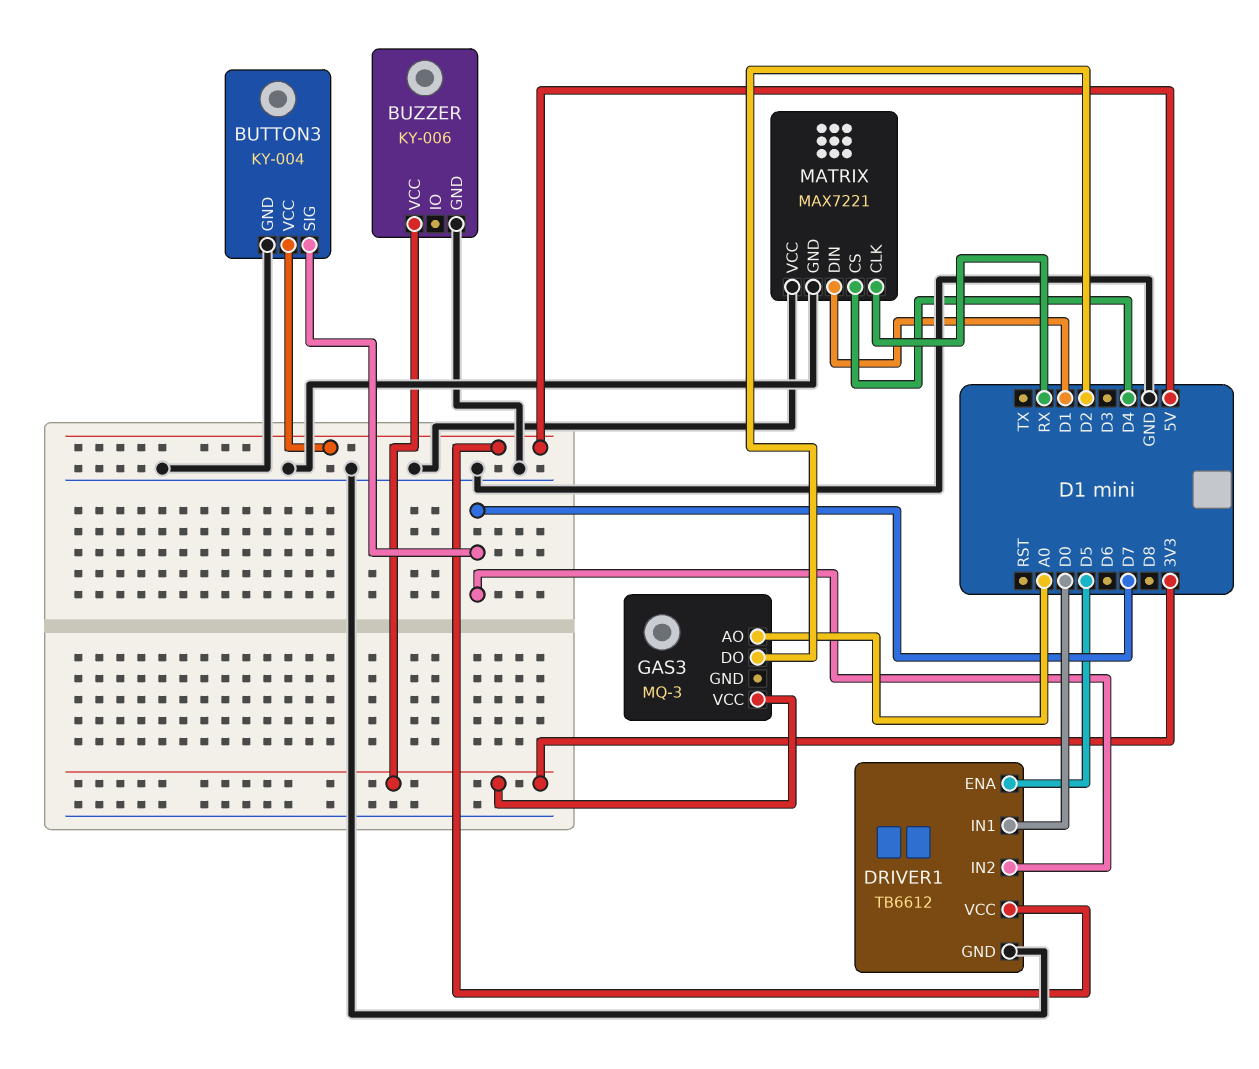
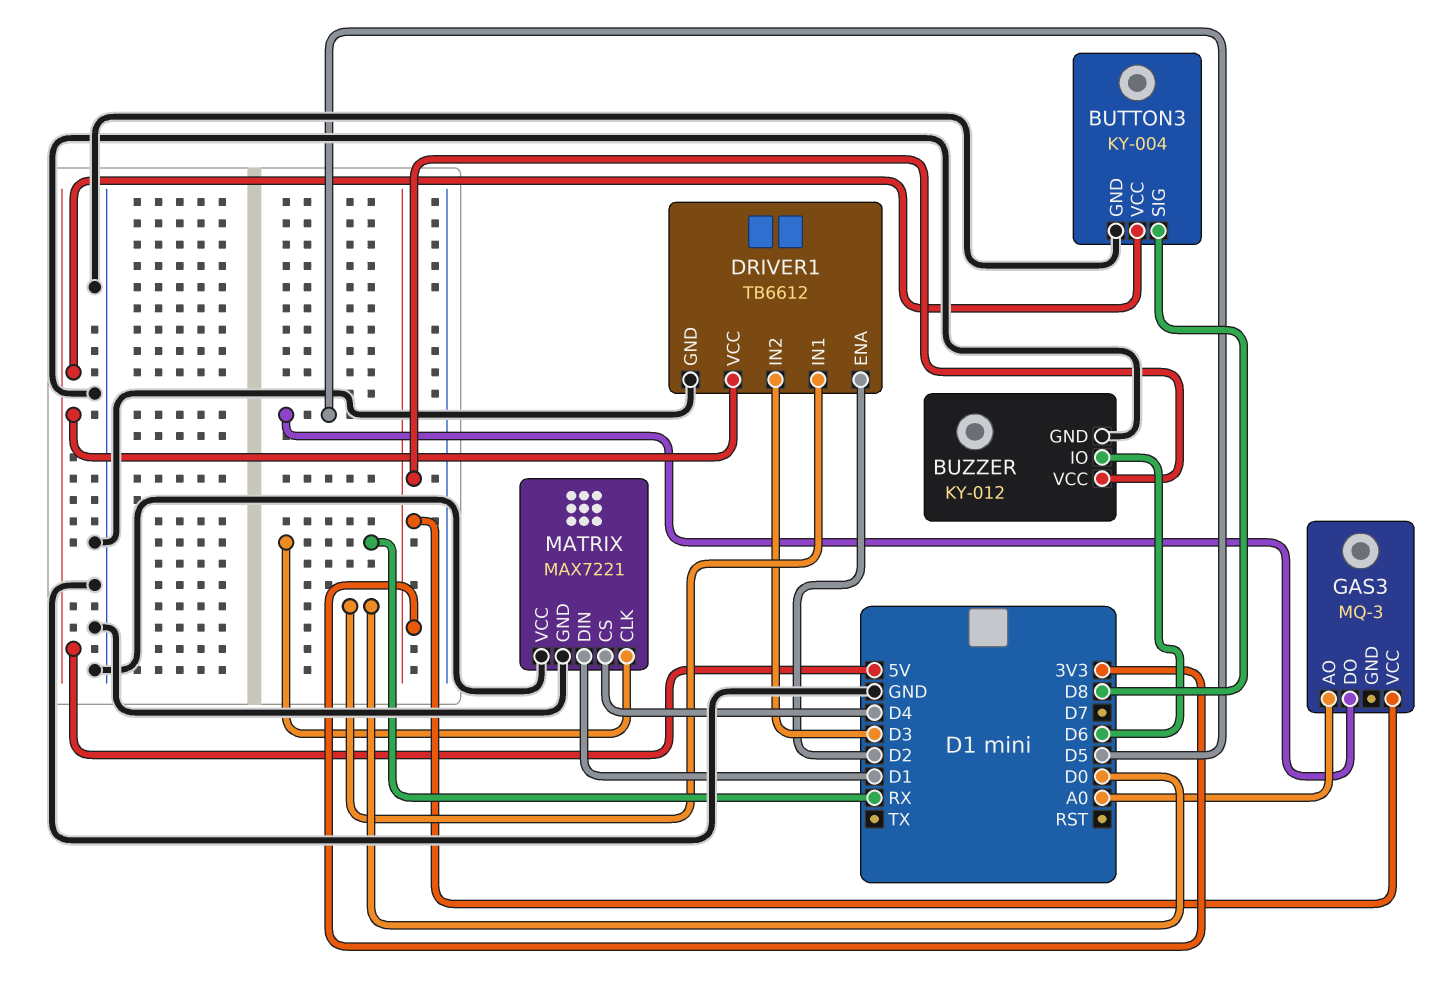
BUTTON3 pin SIG: D7 -> D8
BUZZER: KY-006 -> KY-012
BUZZER pin IO: none -> D6
DRIVER1 pin ENA: D5 -> D2
DRIVER1 pin IN2: D7 -> D3
GAS3 pin DO: D2 -> D5

